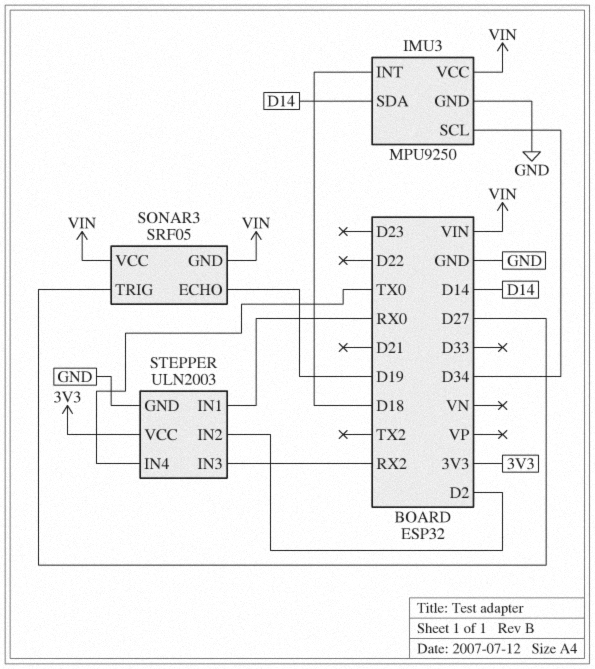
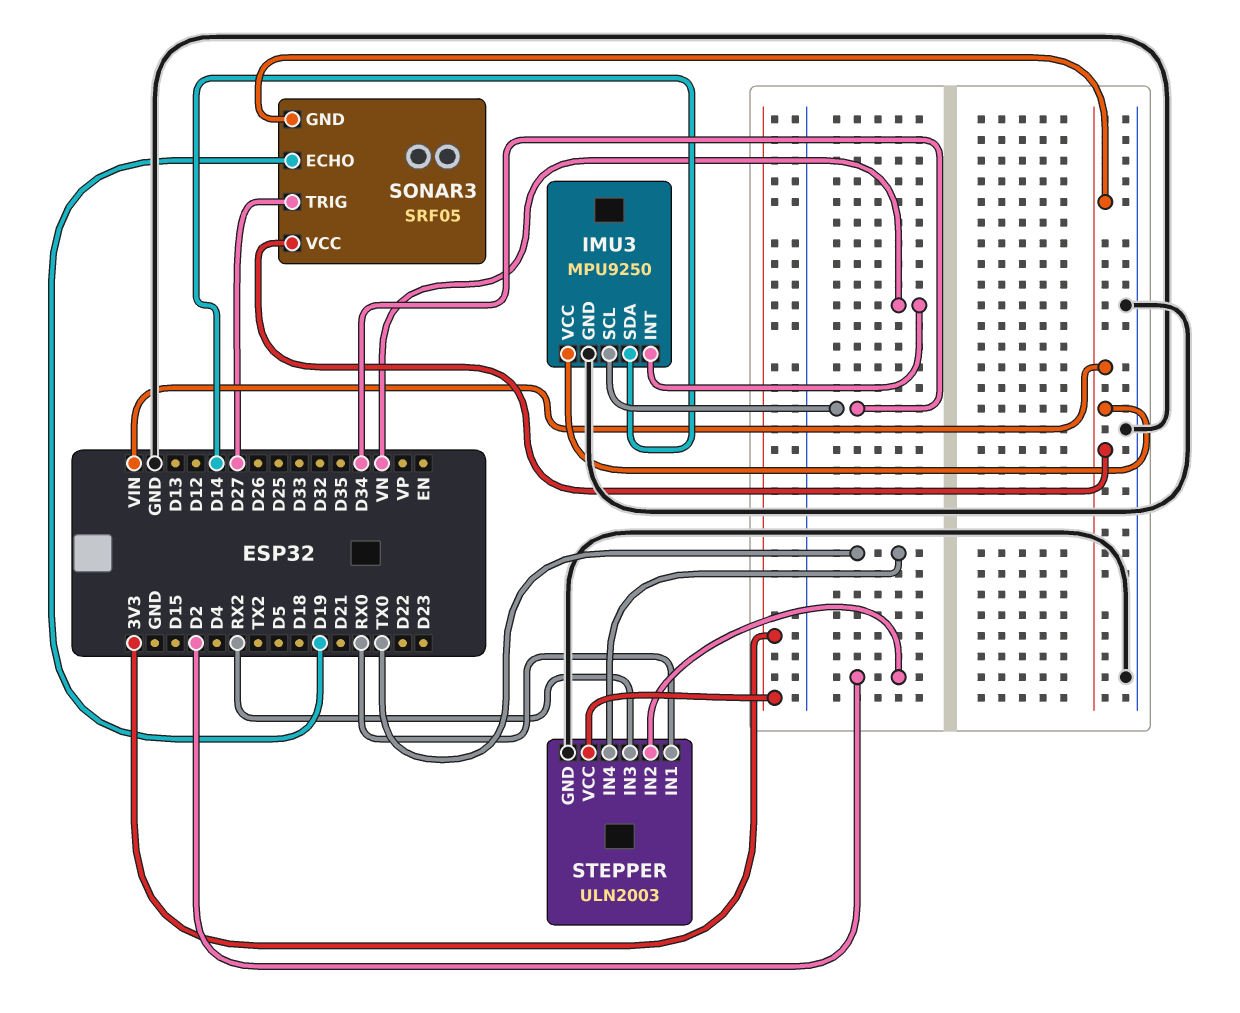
IMU3 pin INT: D18 -> VN

